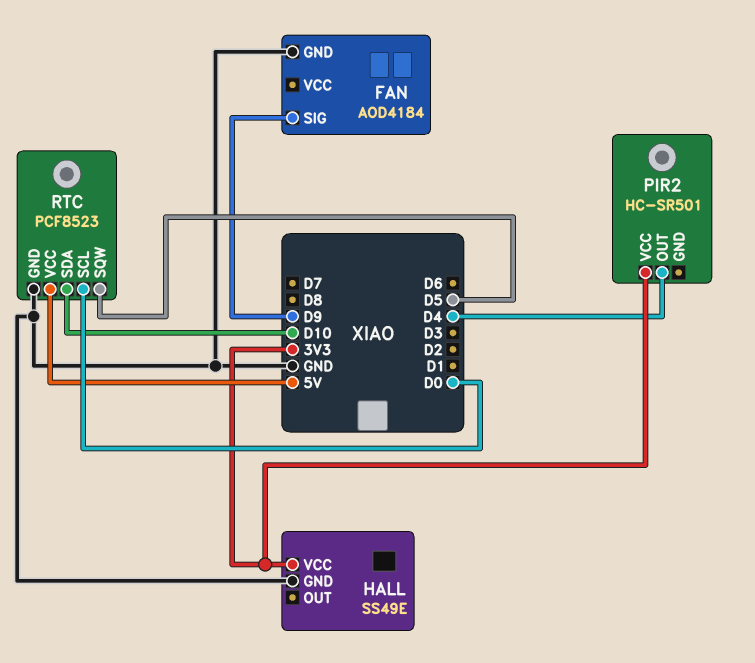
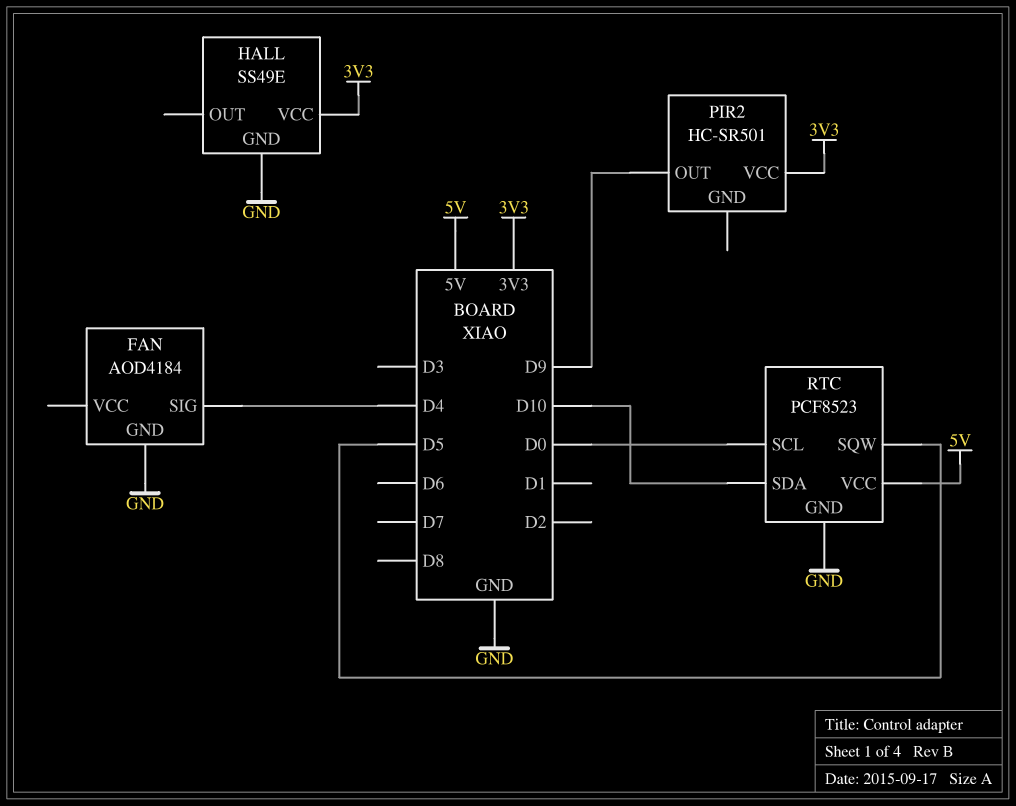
FAN pin SIG: D9 -> D4
PIR2 pin OUT: D4 -> D9

